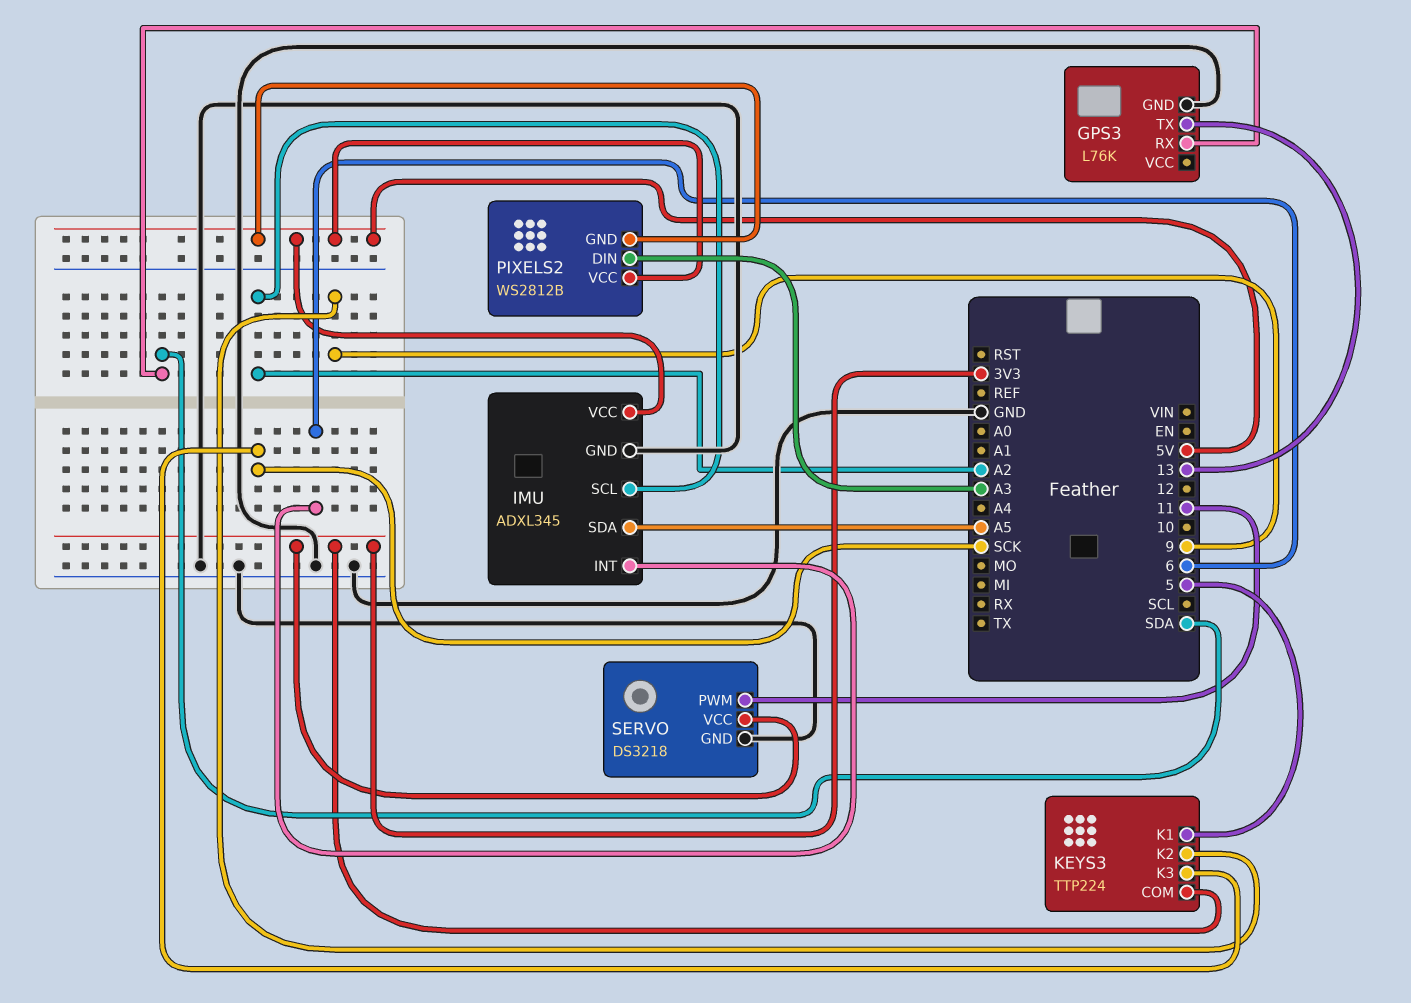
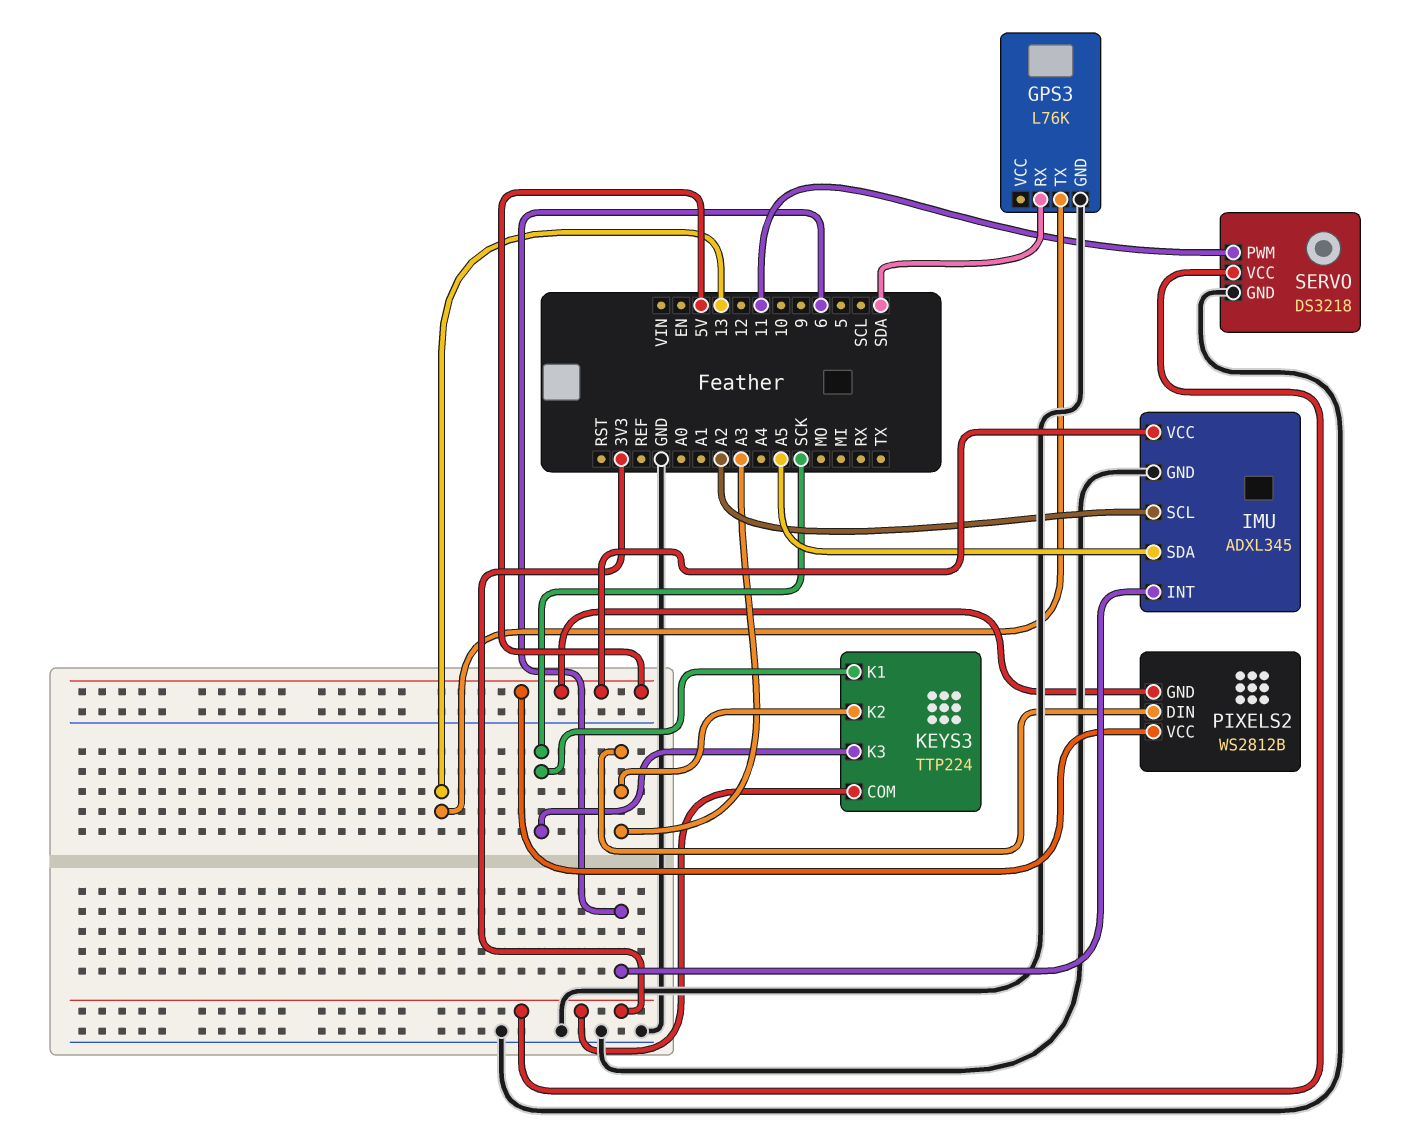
KEYS3 pin K1: 5 -> SCK
KEYS3 pin K2: 9 -> A3

